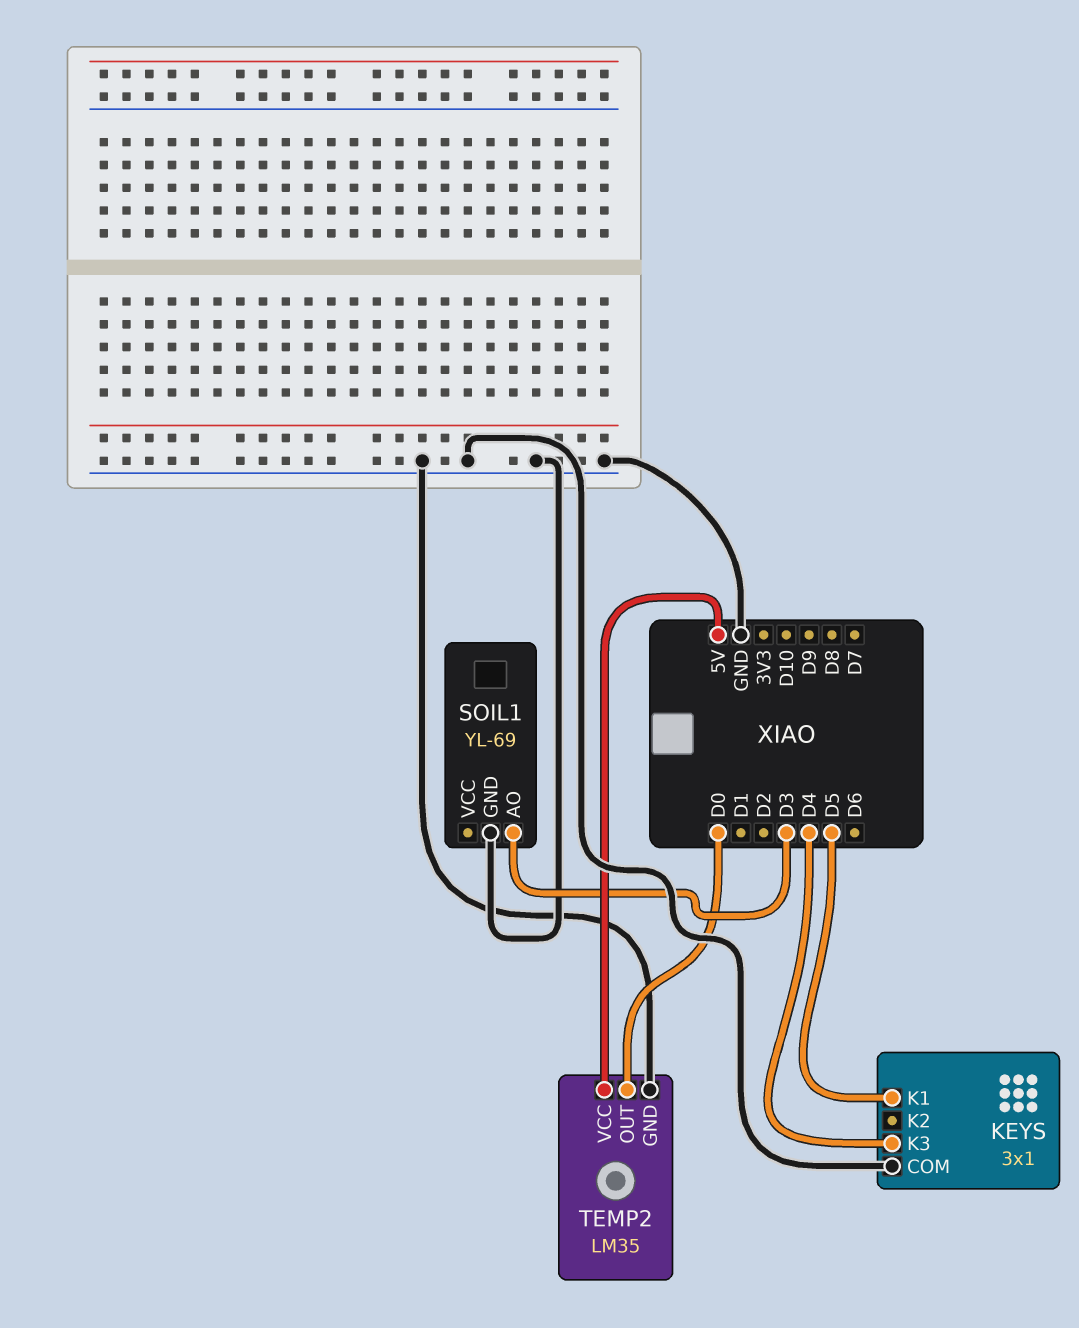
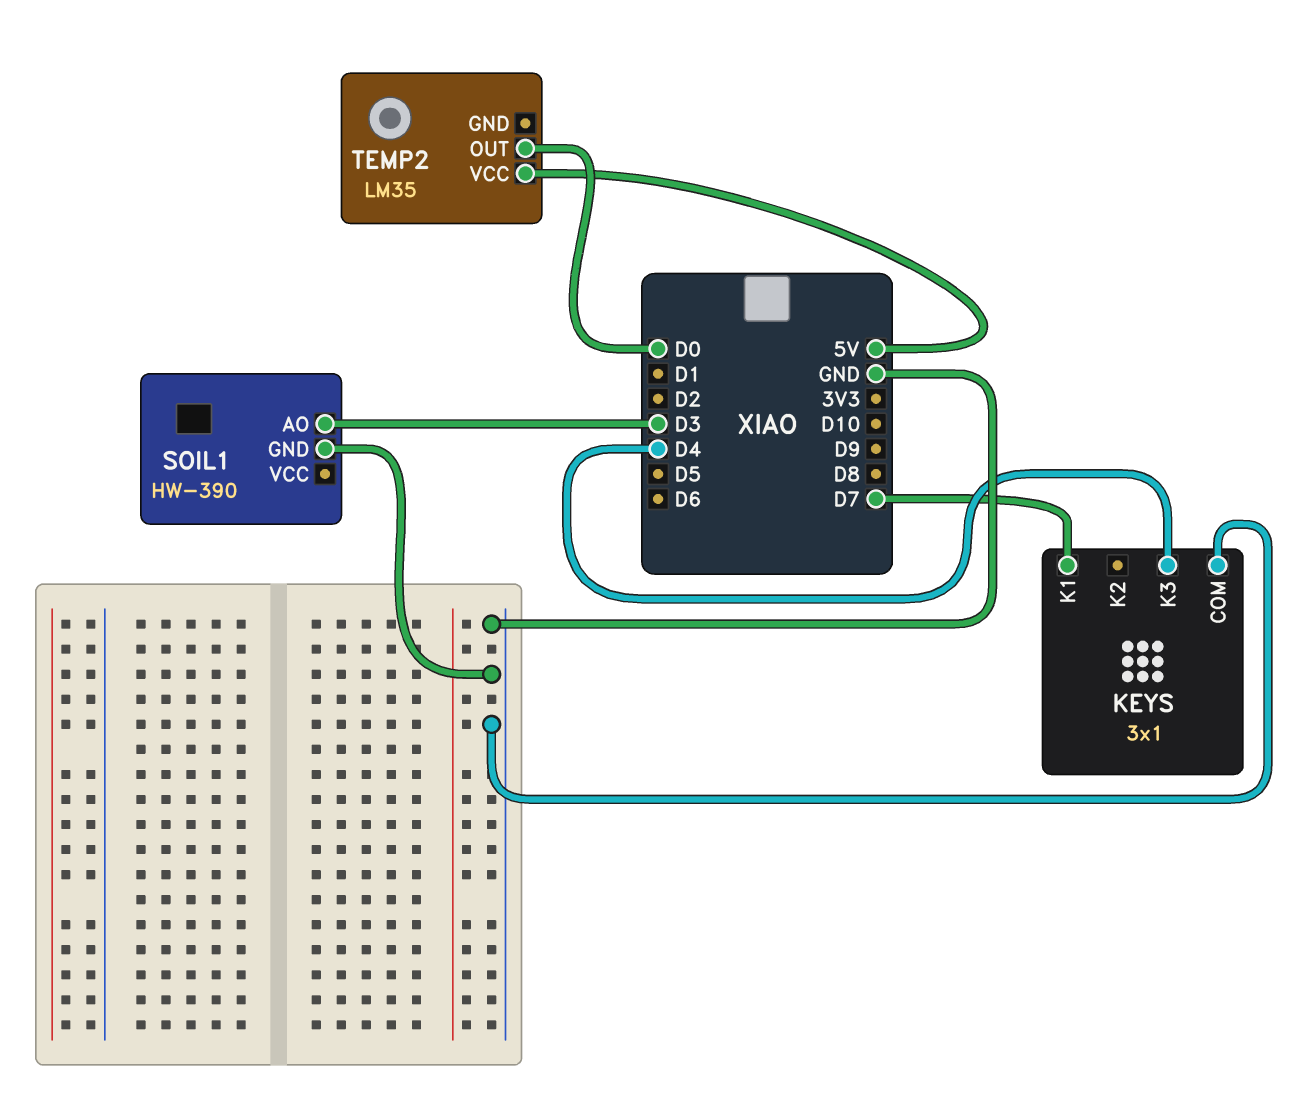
KEYS pin K1: D5 -> D7
SOIL1: YL-69 -> HW-390
TEMP2 pin GND: GND -> none

